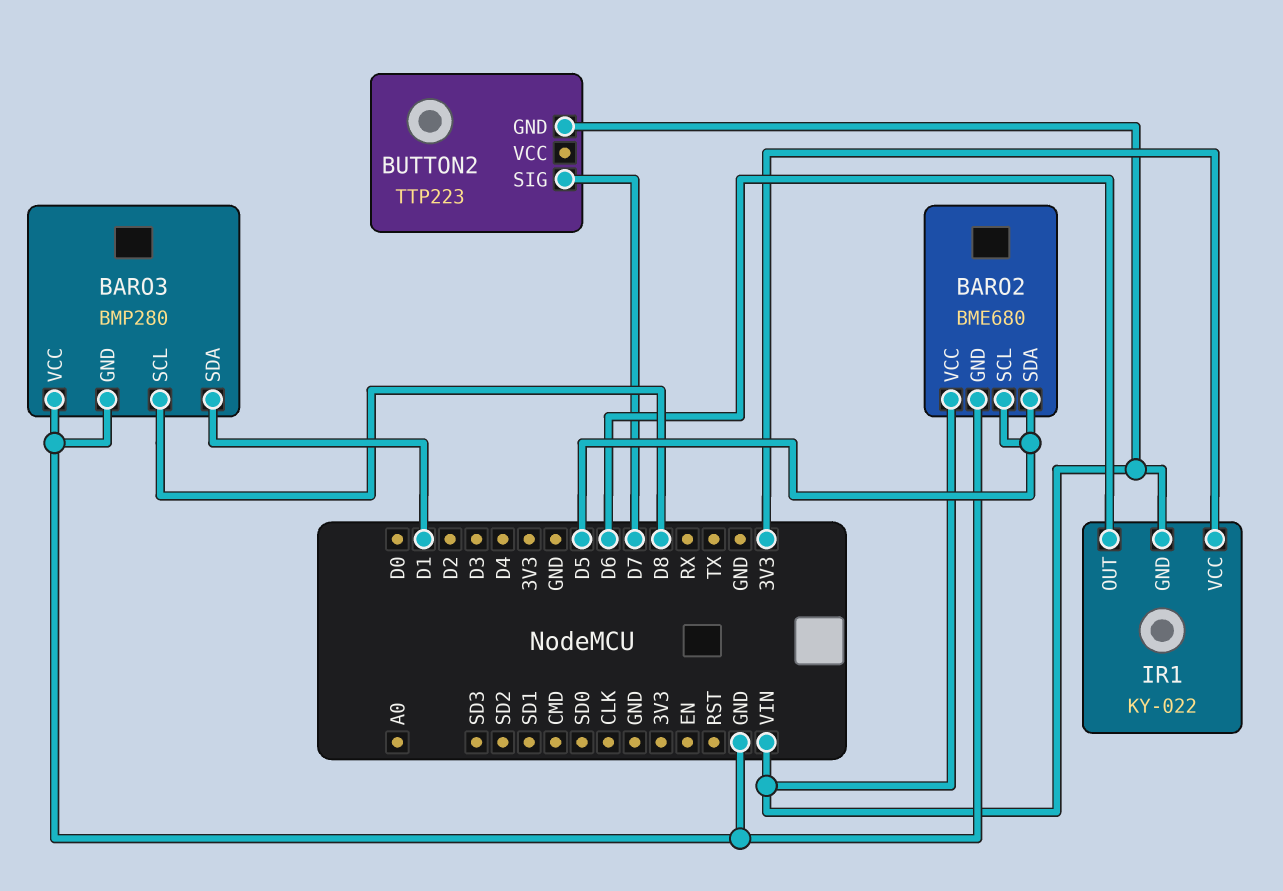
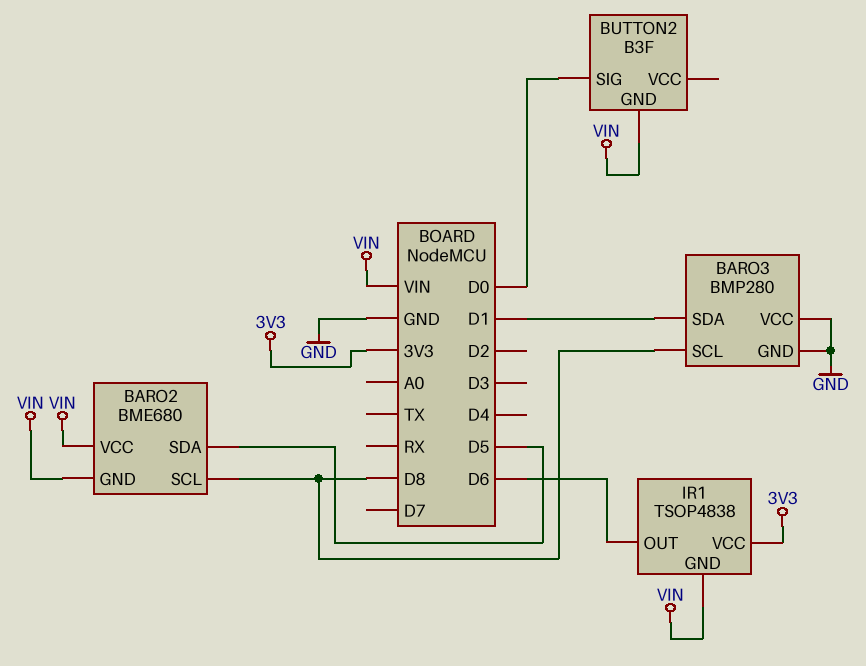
BARO2 pin GND: GND -> VIN
BARO2 pin SCL: D5 -> D8
BUTTON2: TTP223 -> B3F
BUTTON2 pin SIG: D7 -> D0
IR1: KY-022 -> TSOP4838

